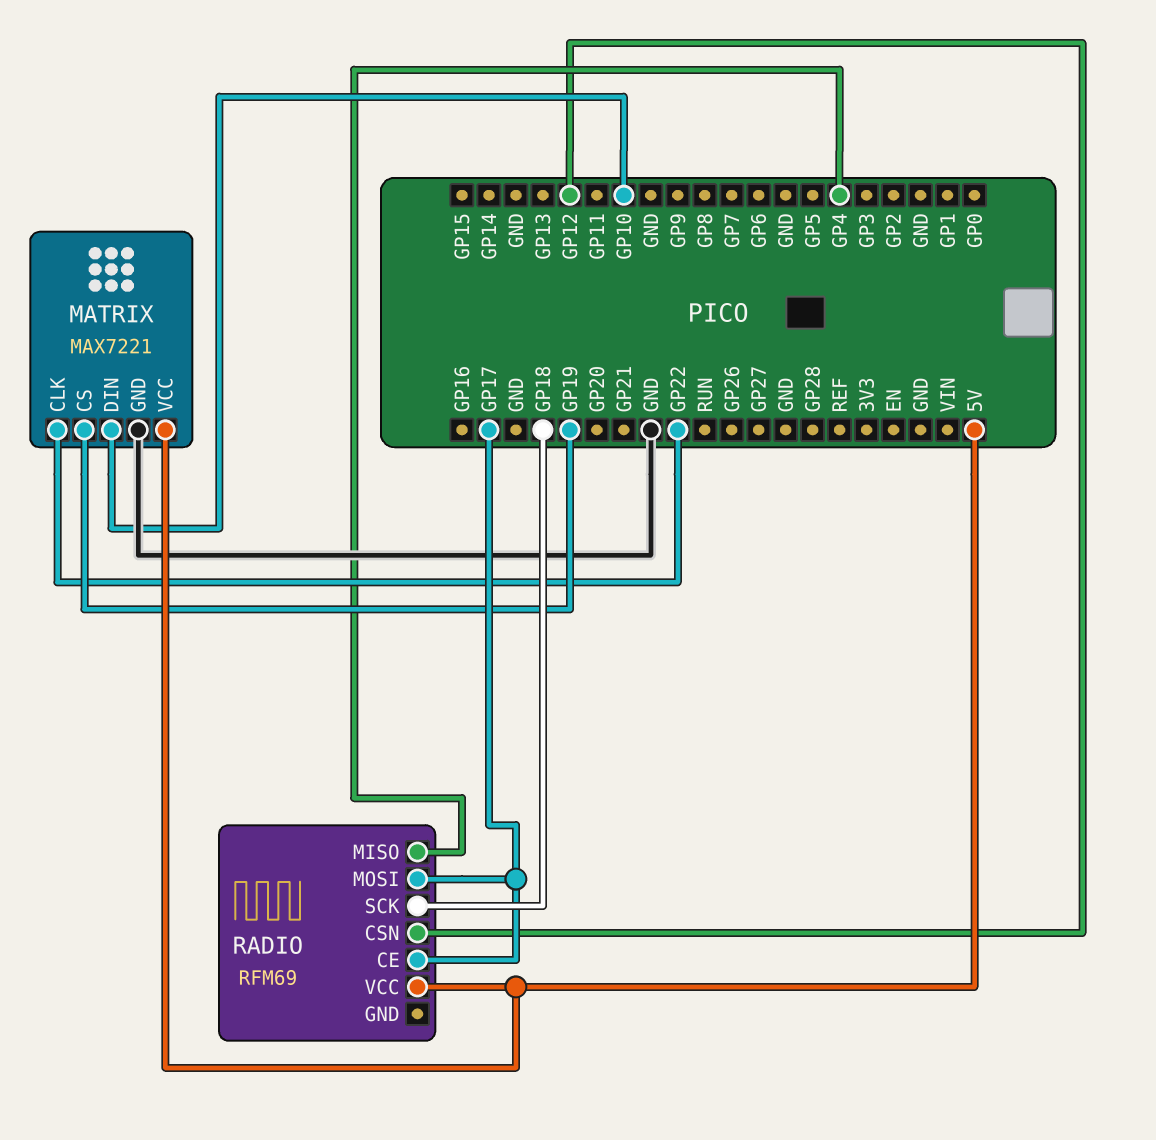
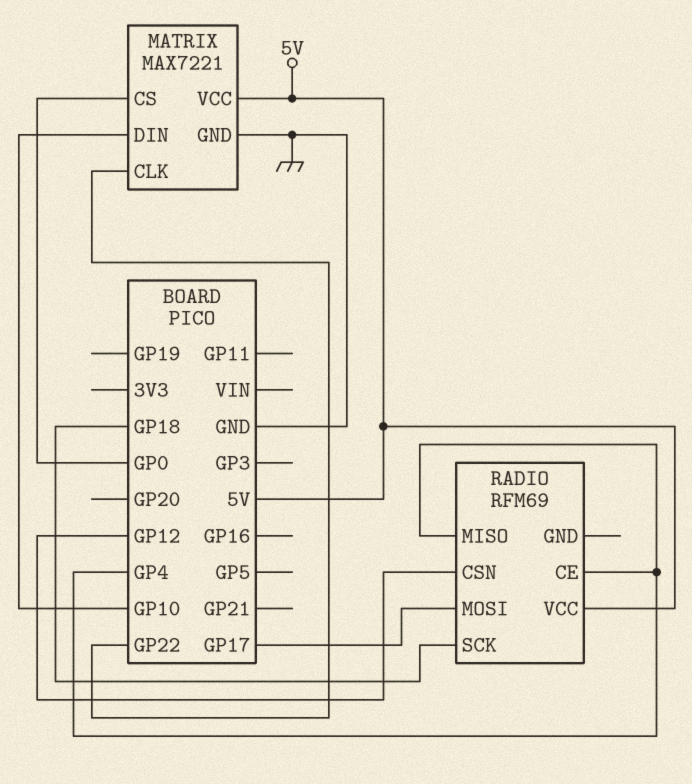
MATRIX pin CS: GP19 -> GP0
RADIO pin CE: GP17 -> GP4

